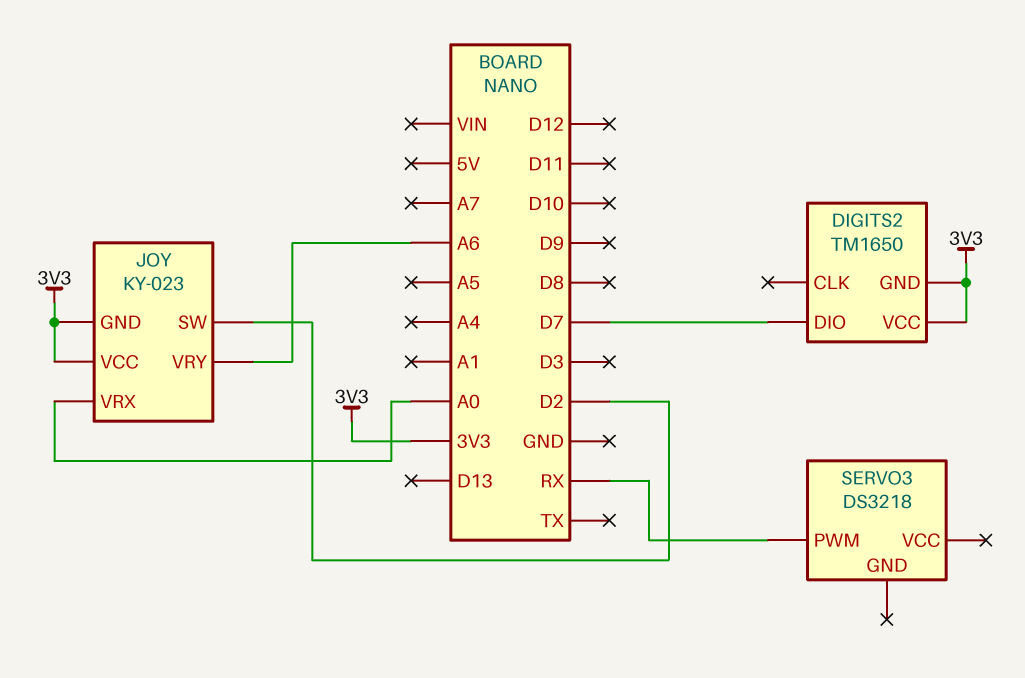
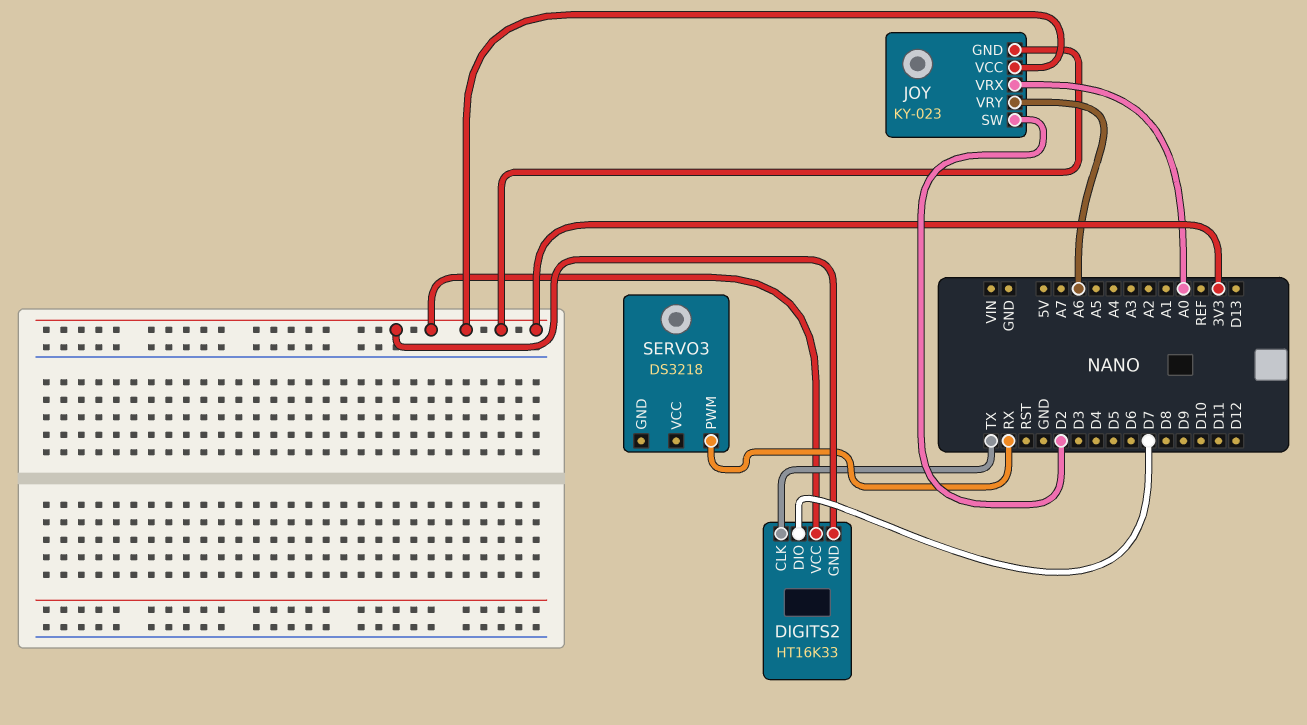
DIGITS2: TM1650 -> HT16K33
DIGITS2 pin CLK: none -> TX

